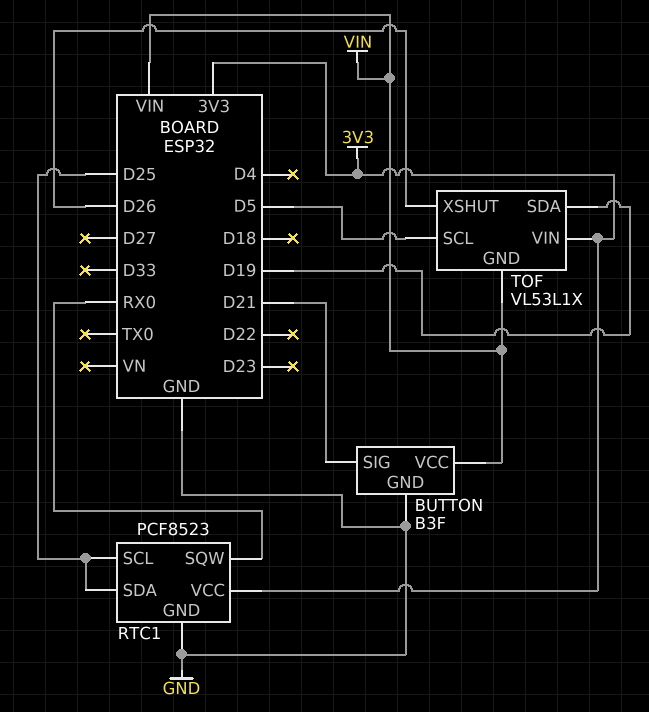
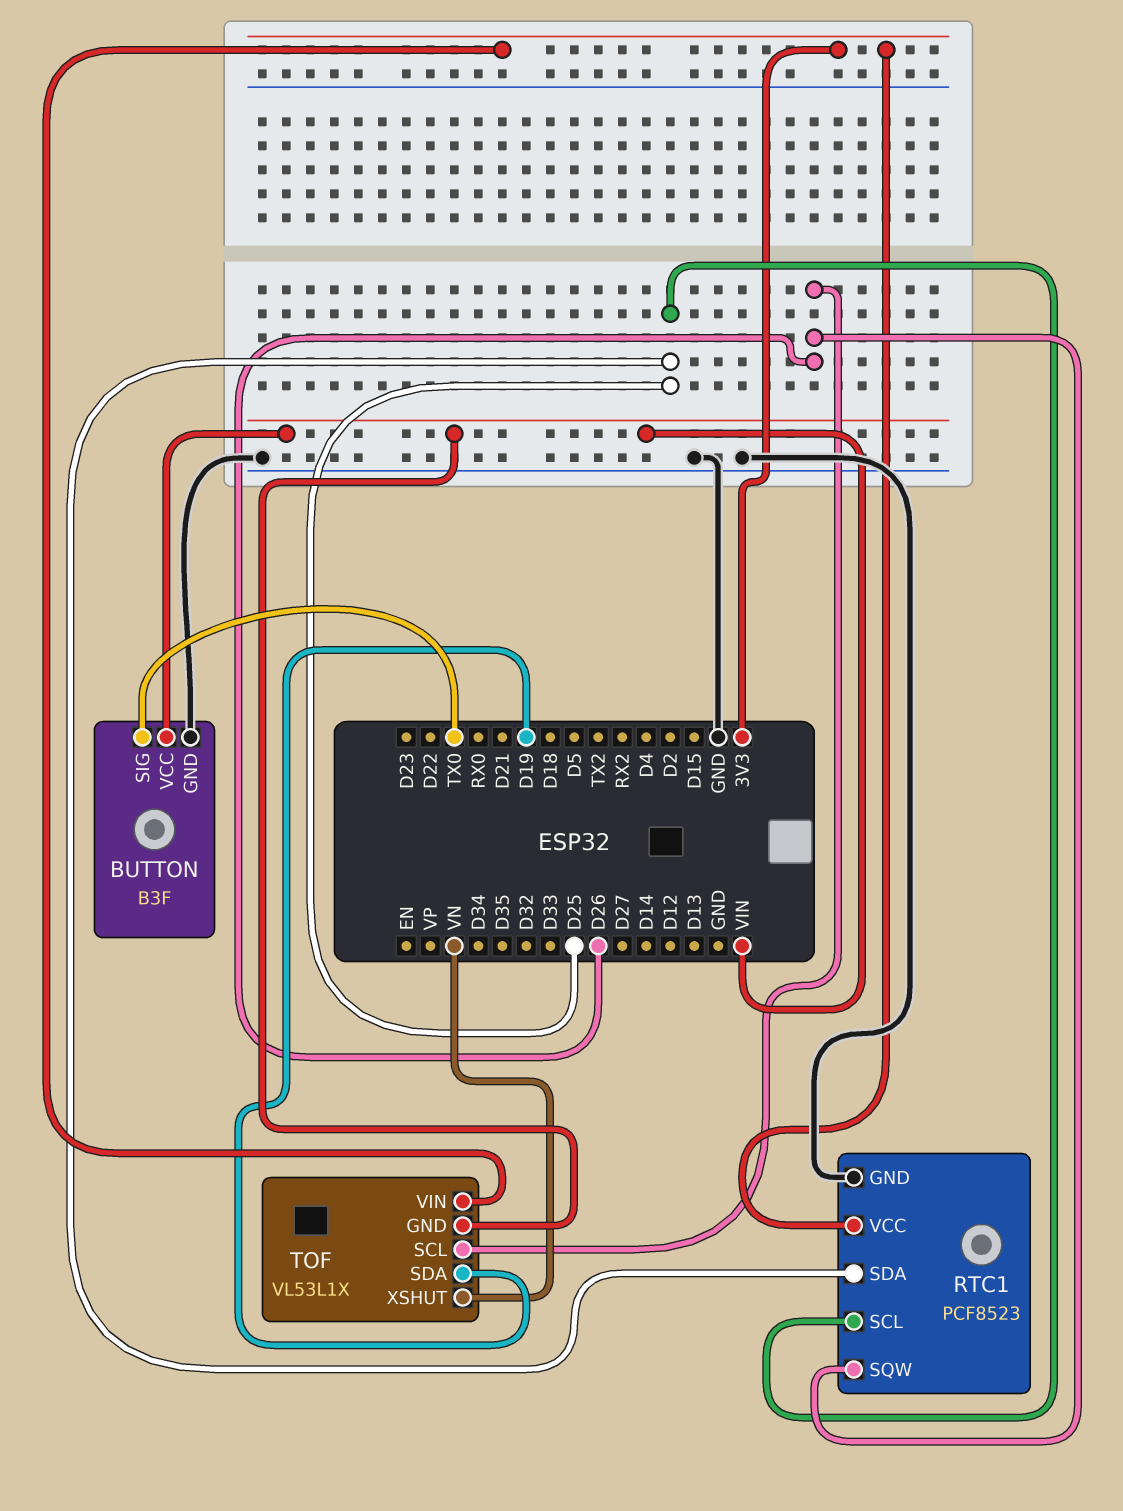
BUTTON pin SIG: D21 -> TX0
RTC1 pin SQW: RX0 -> D26
TOF pin SCL: D5 -> D26
TOF pin XSHUT: D26 -> VN

